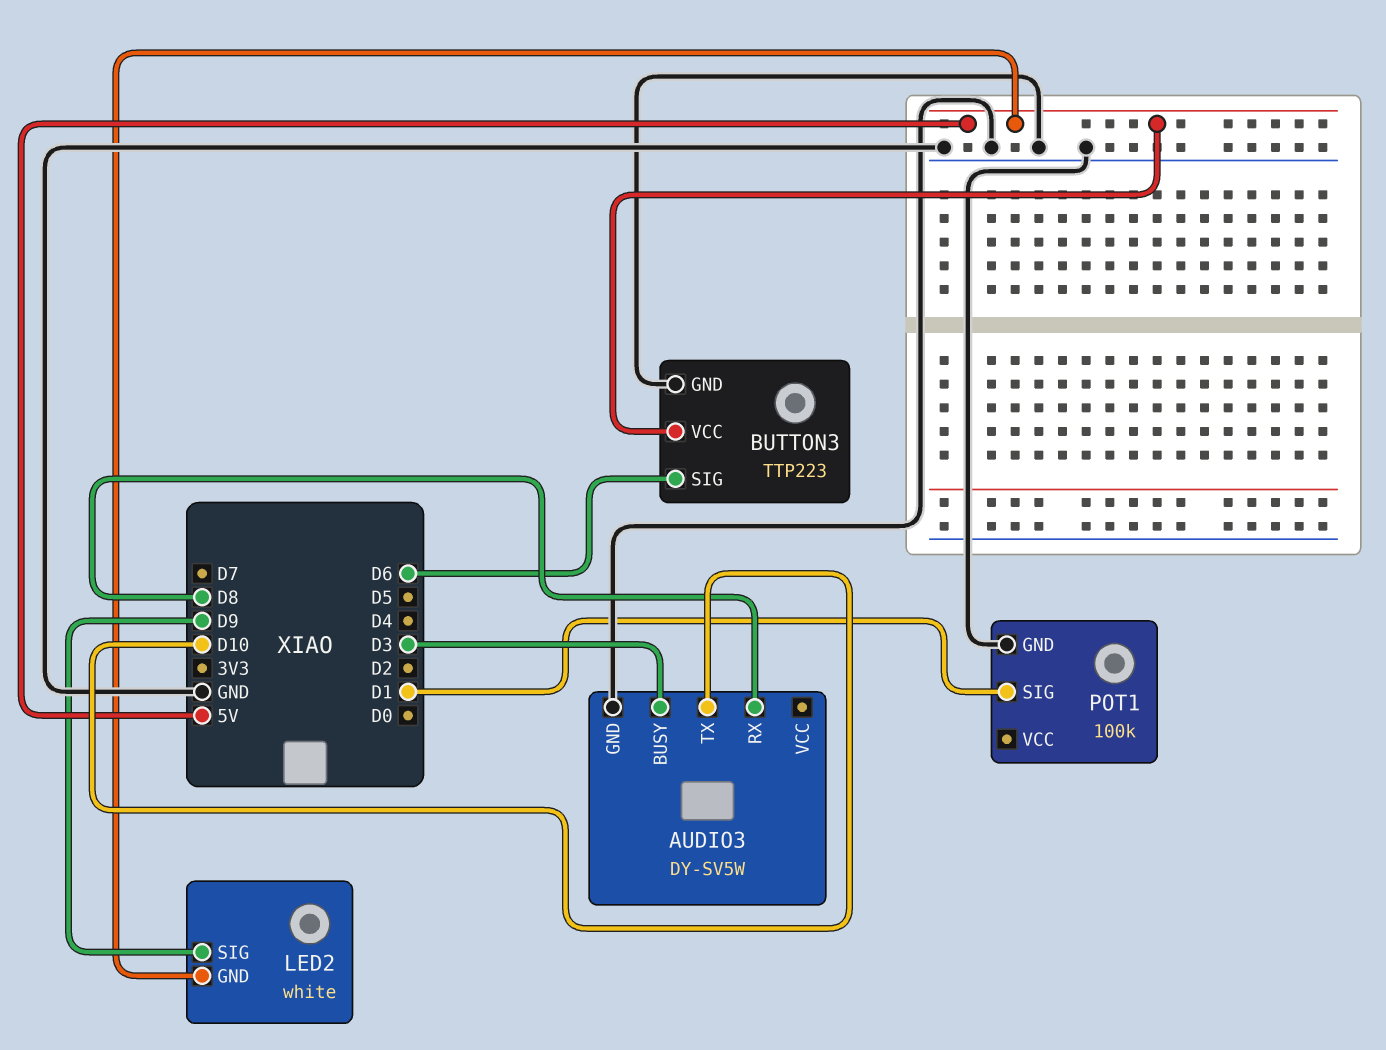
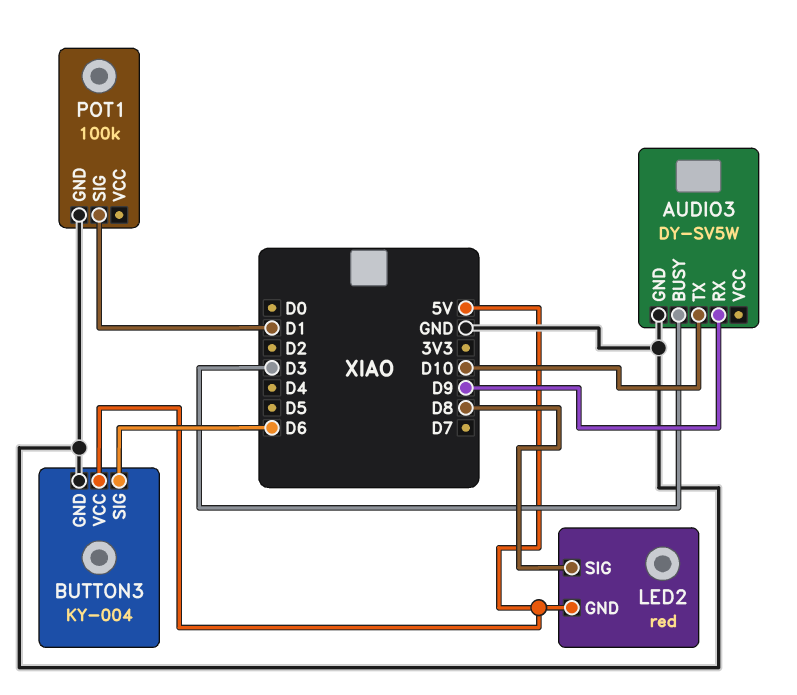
AUDIO3 pin RX: D8 -> D9
BUTTON3: TTP223 -> KY-004
LED2: white -> red
LED2 pin SIG: D9 -> D8

